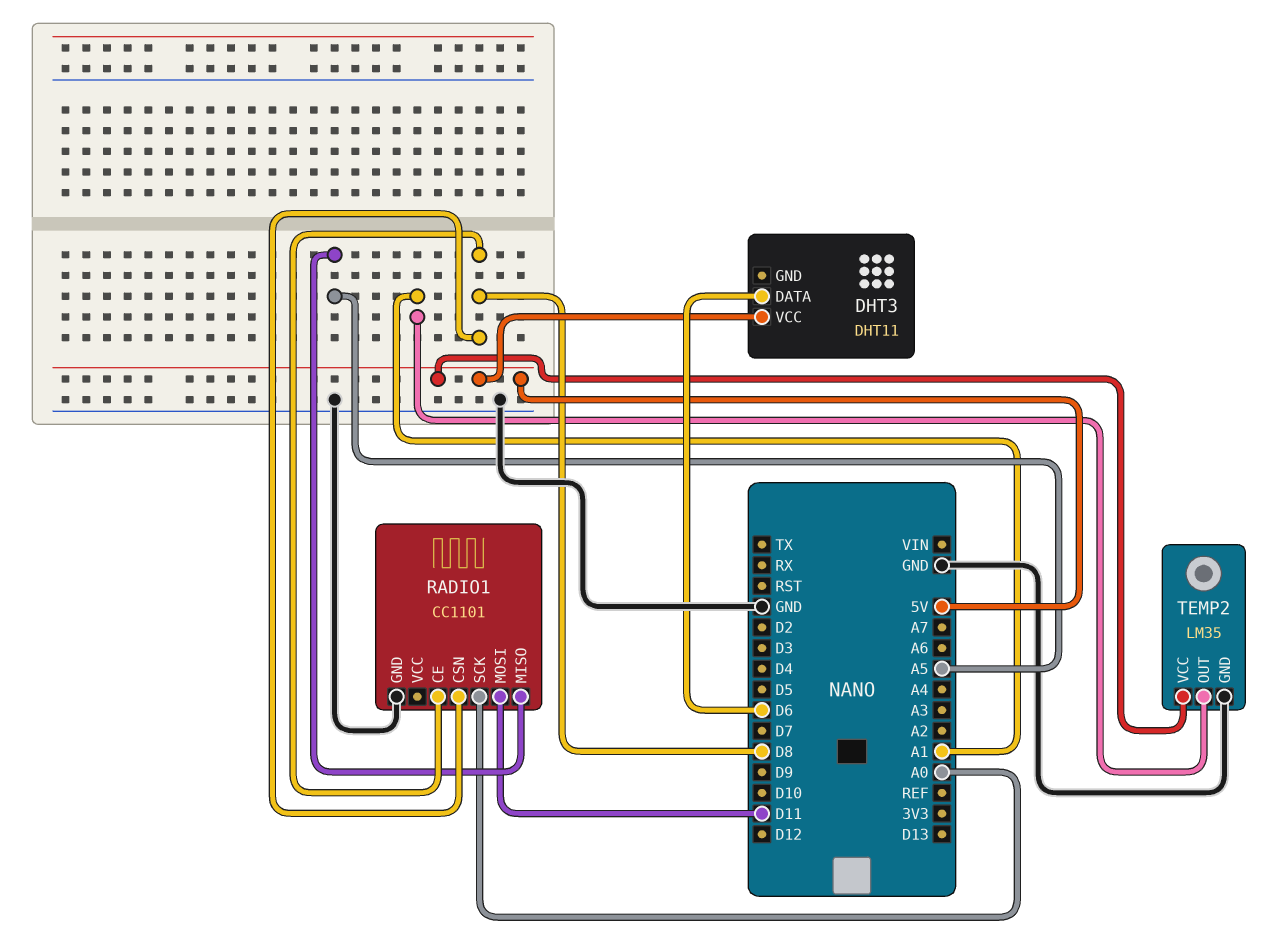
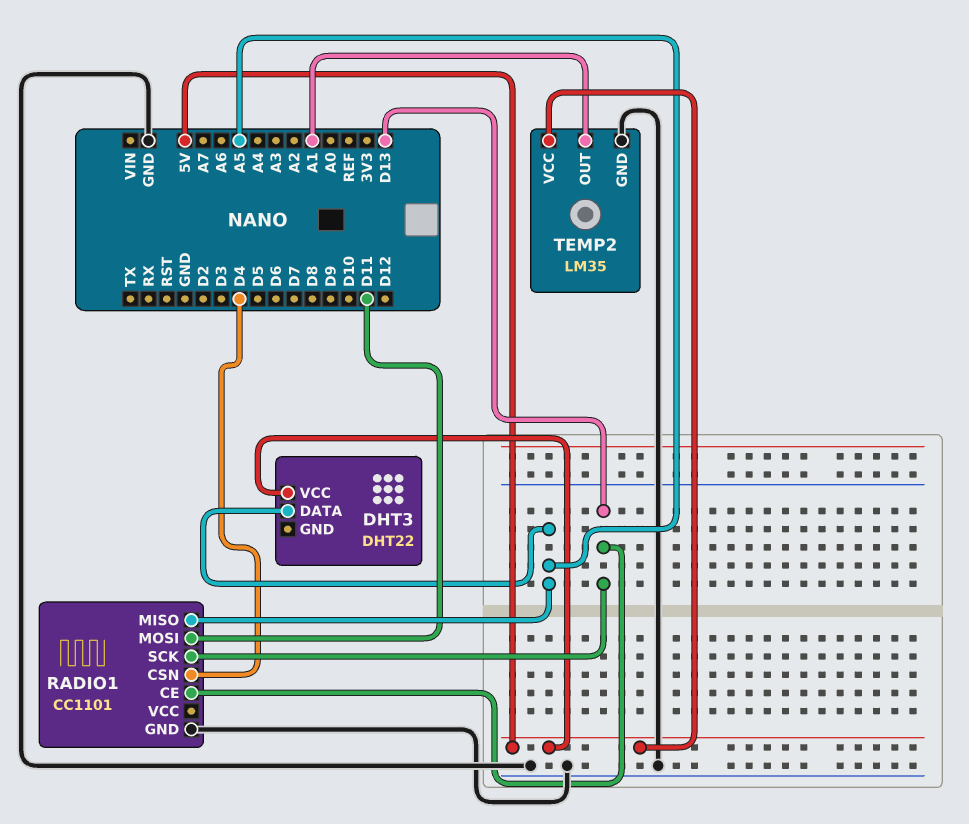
DHT3: DHT11 -> DHT22
DHT3 pin DATA: D6 -> A5
RADIO1 pin CE: D8 -> D13
RADIO1 pin CSN: D8 -> D4
RADIO1 pin SCK: A0 -> D13

